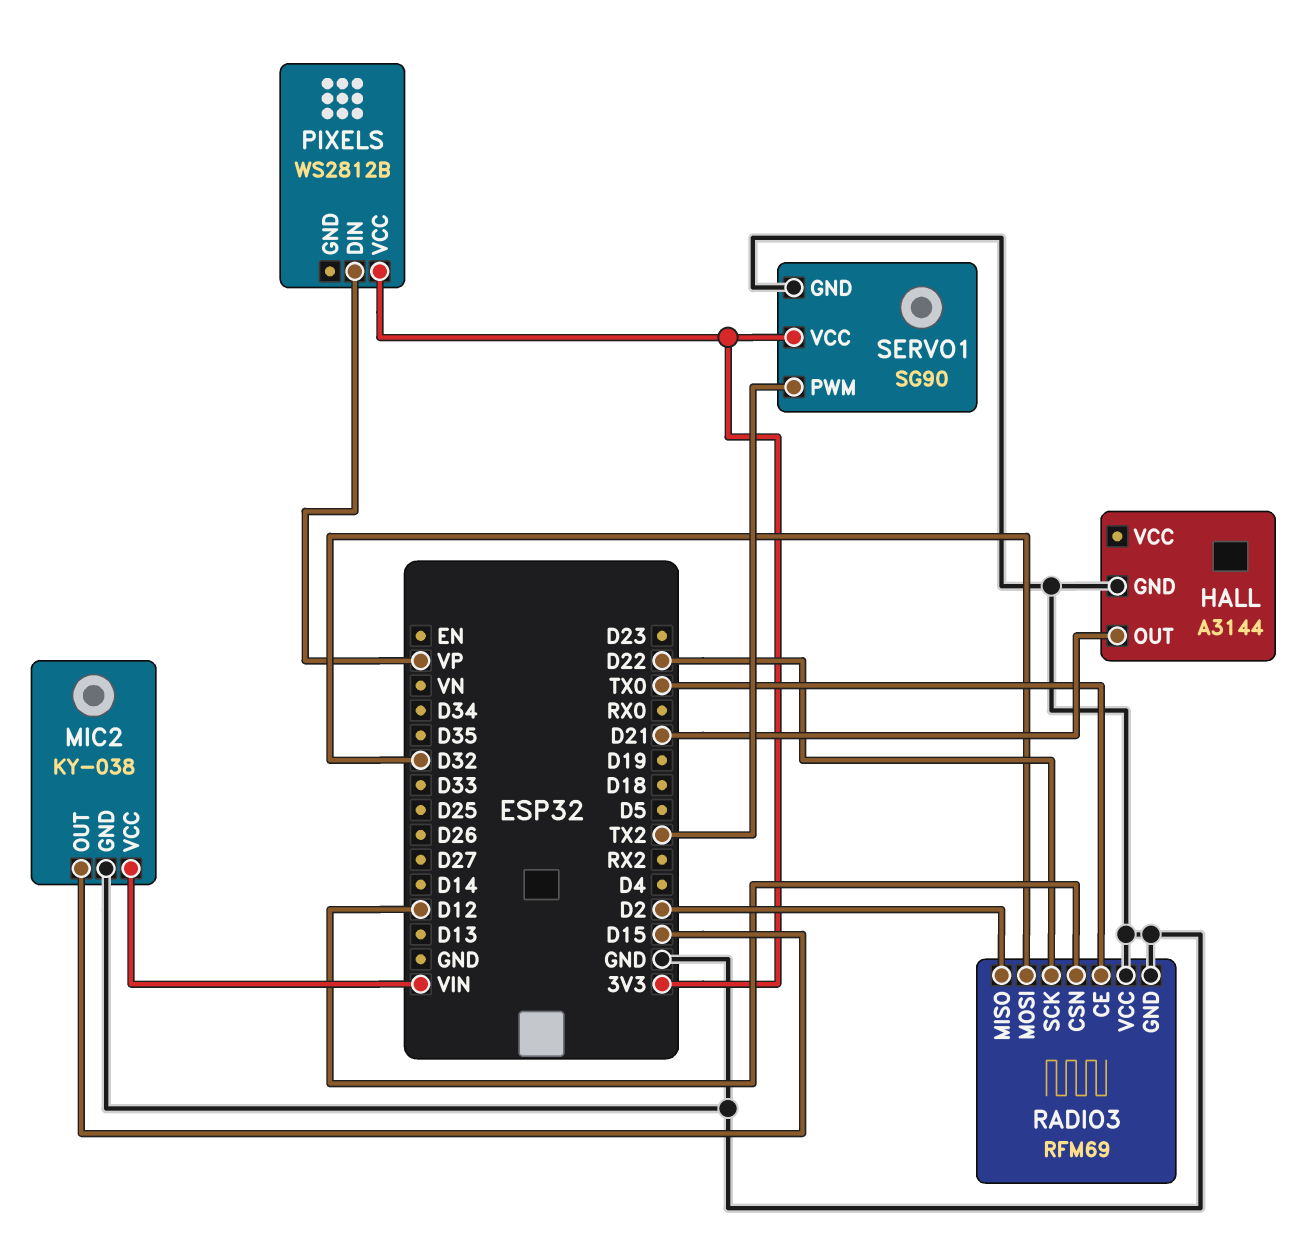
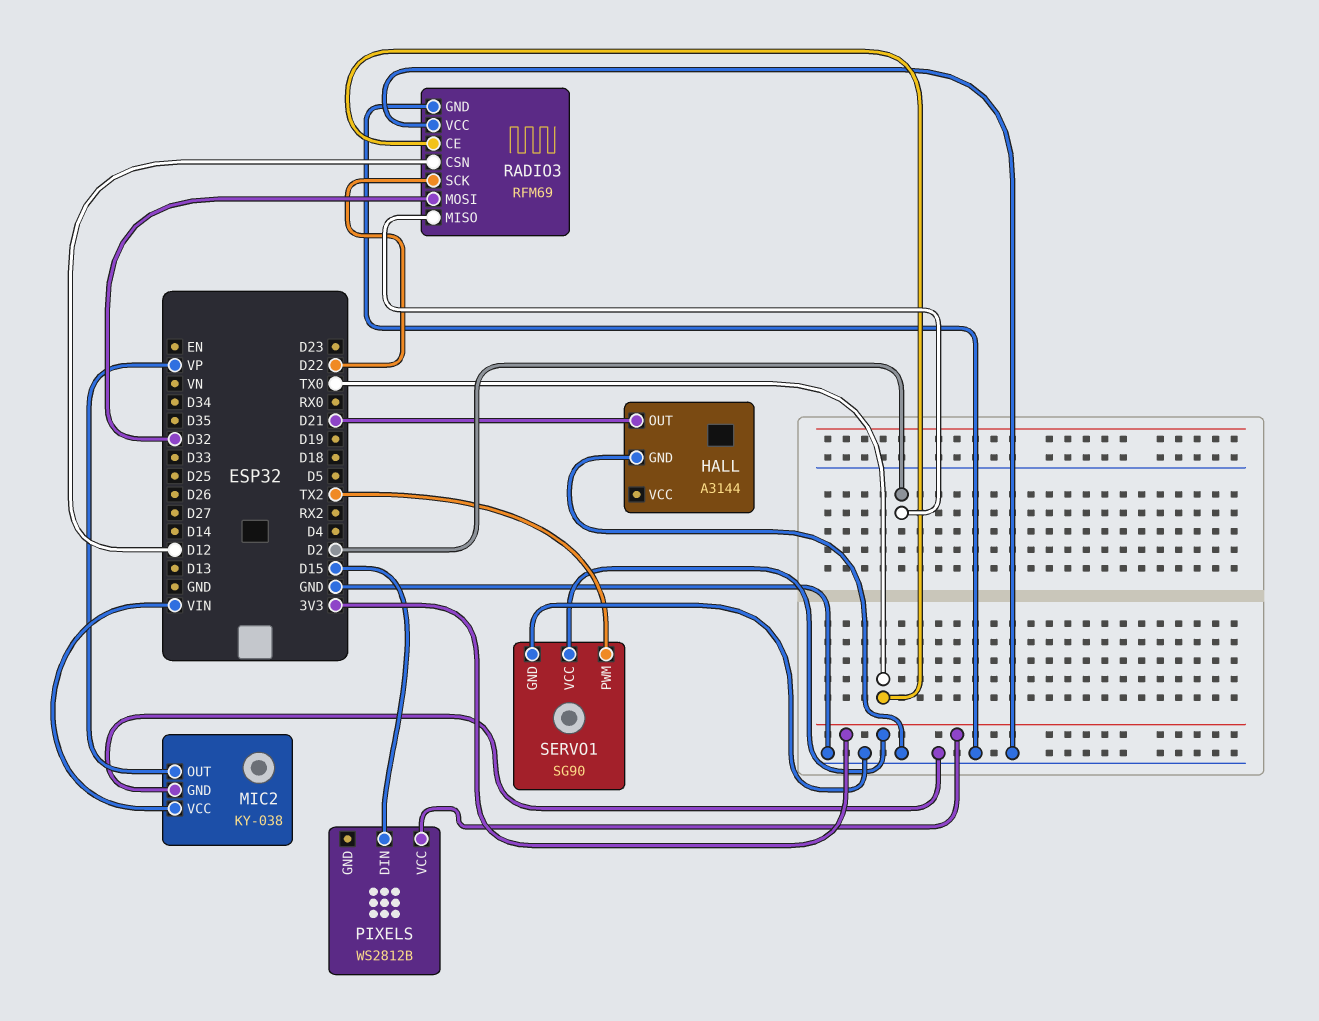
MIC2 pin OUT: D15 -> VP
PIXELS pin DIN: VP -> D15

